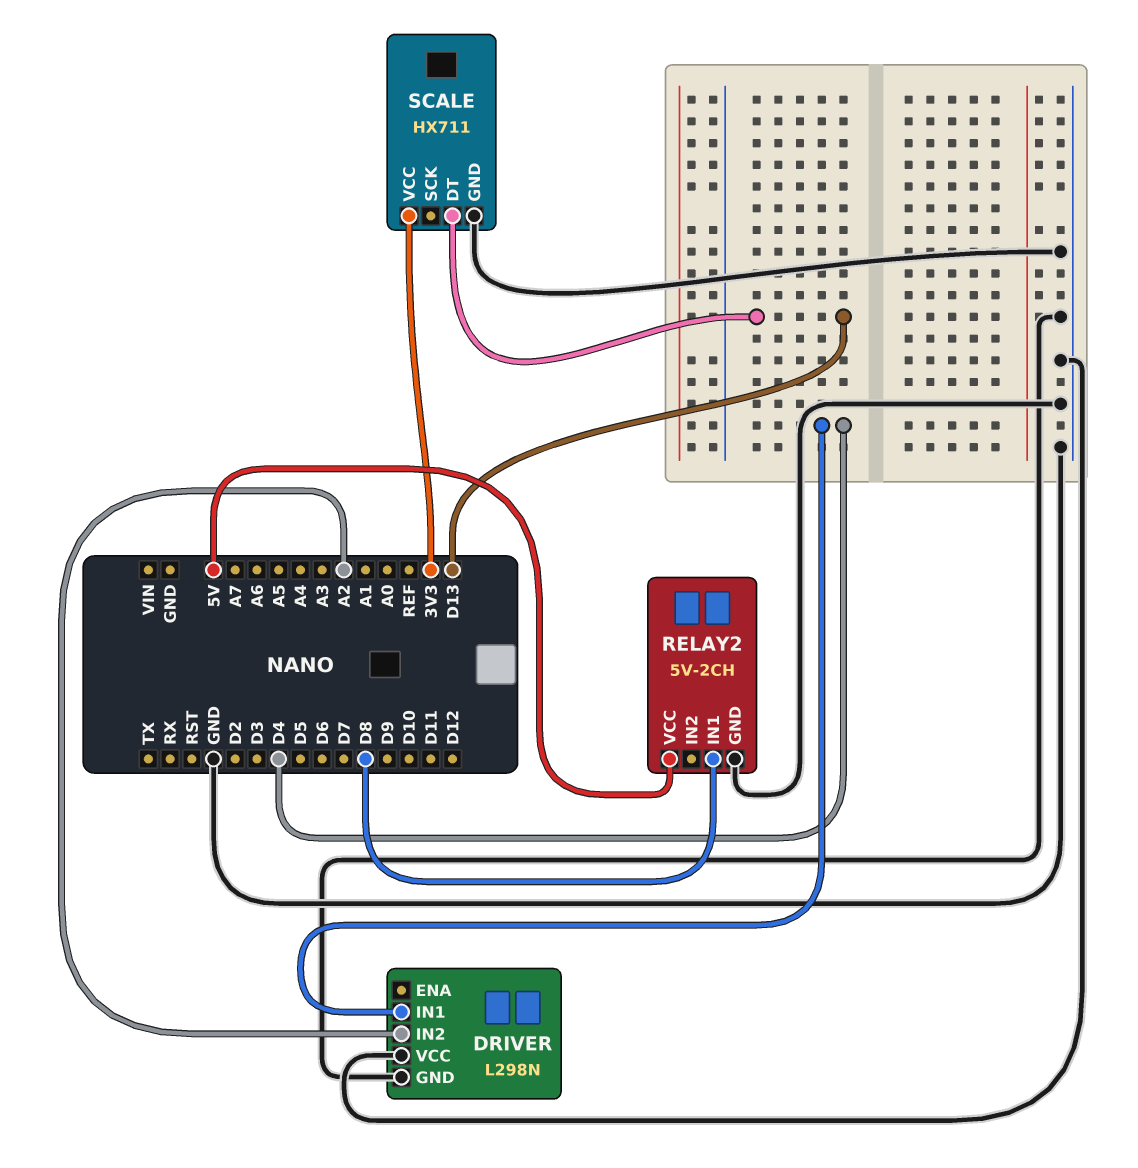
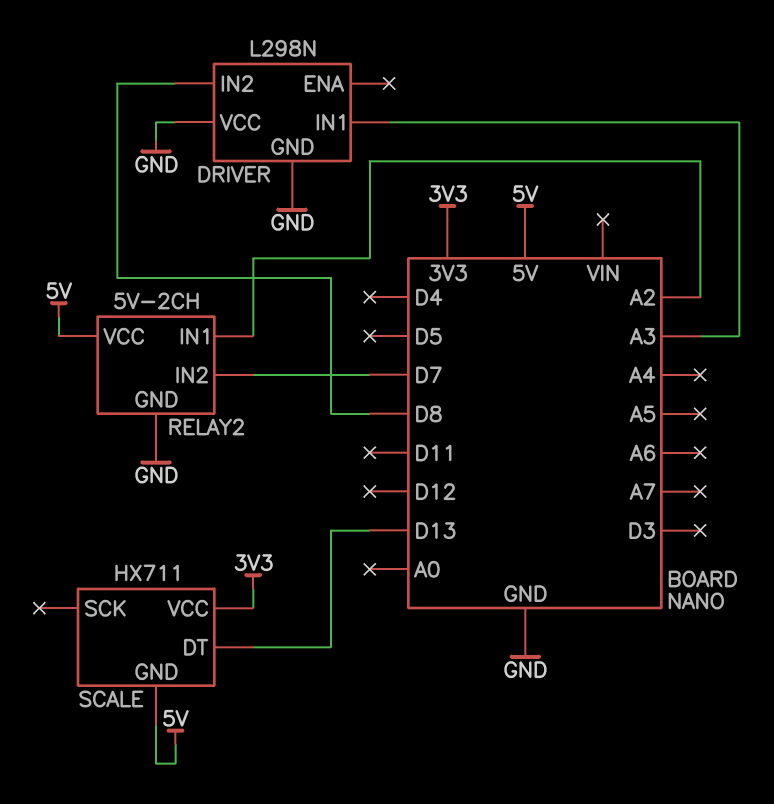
DRIVER pin IN1: D4 -> A3
DRIVER pin IN2: A2 -> D8
RELAY2 pin IN1: D8 -> A2
RELAY2 pin IN2: none -> D7
SCALE pin GND: GND -> 5V

